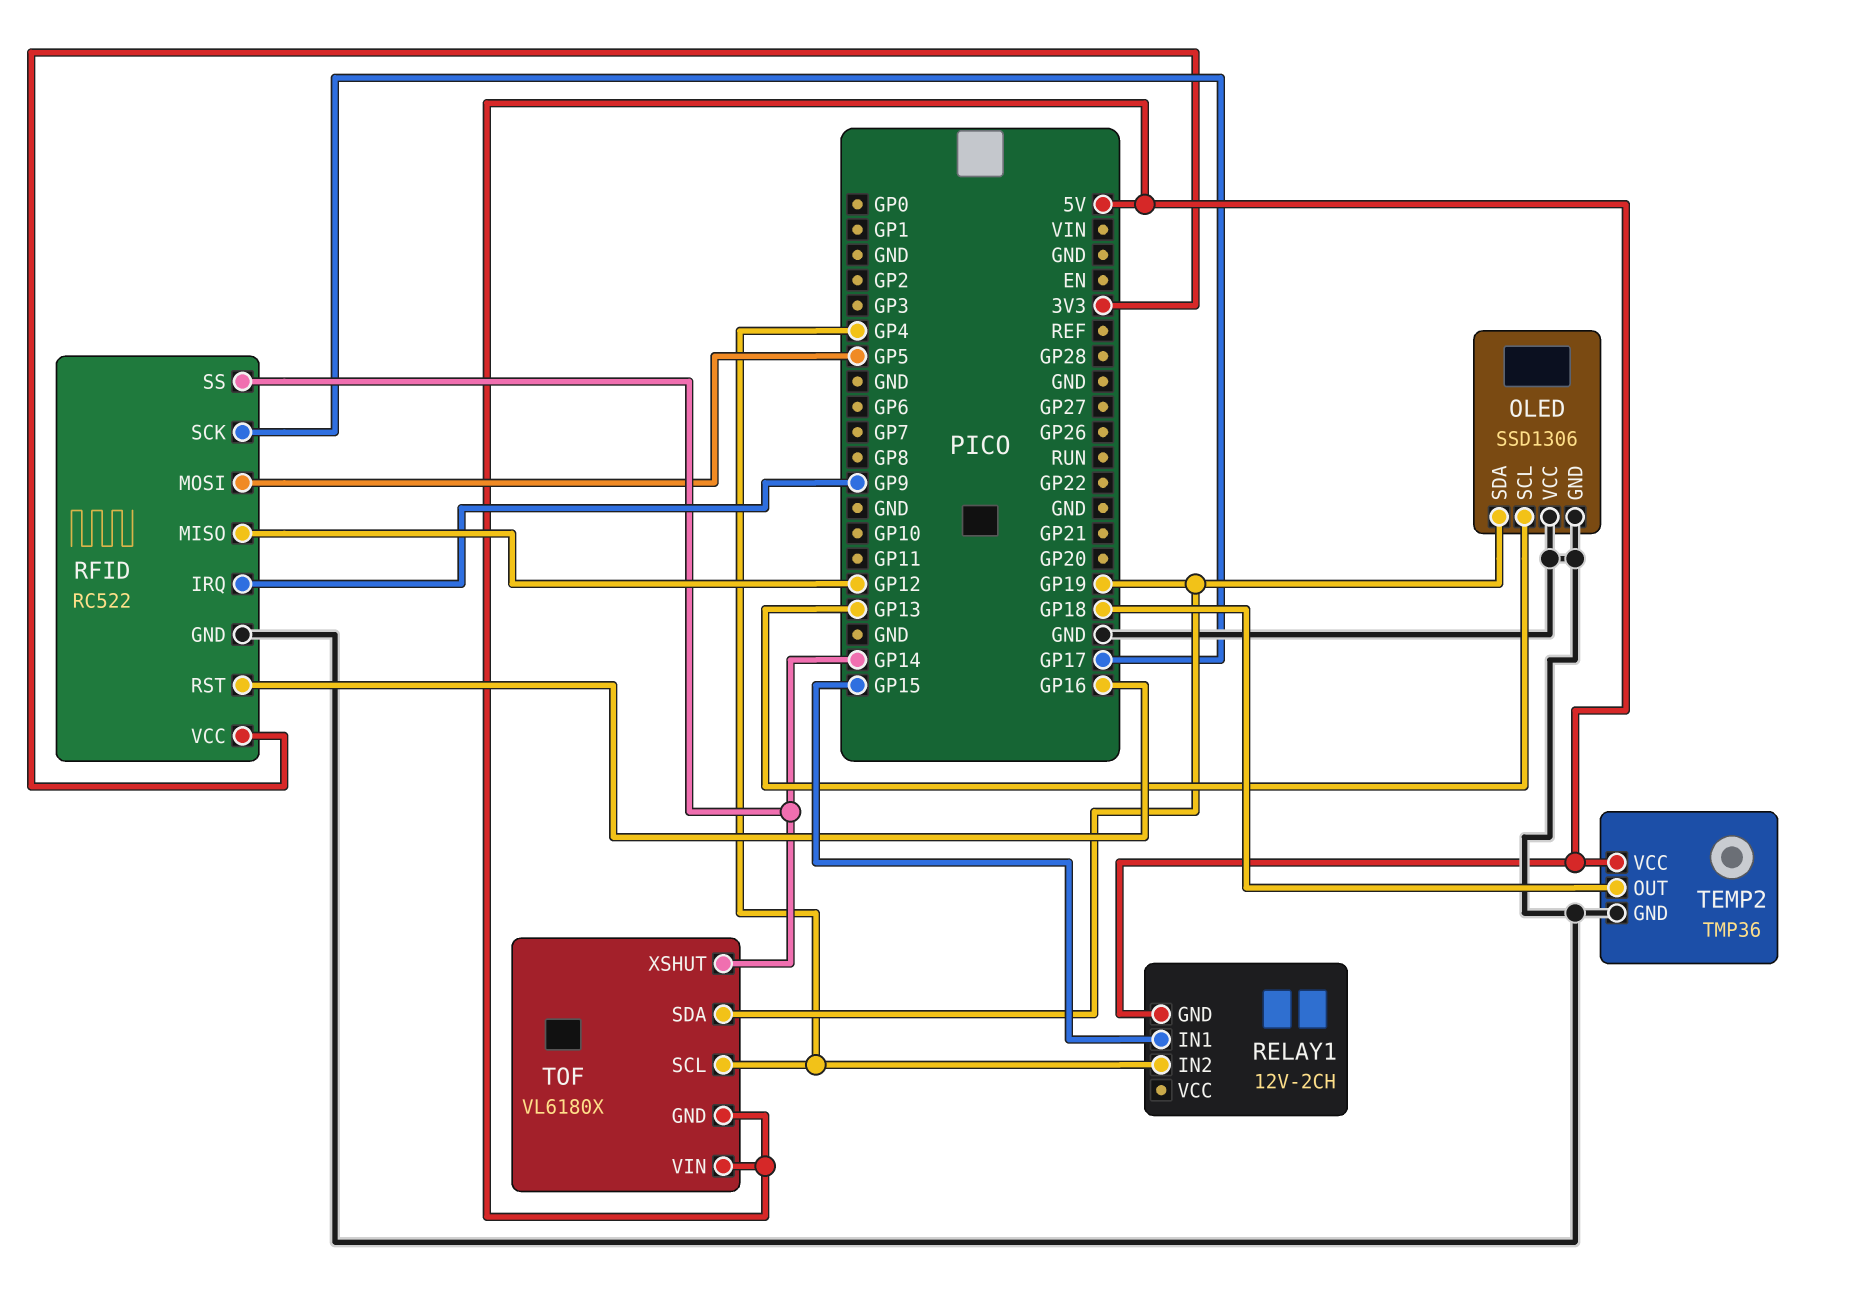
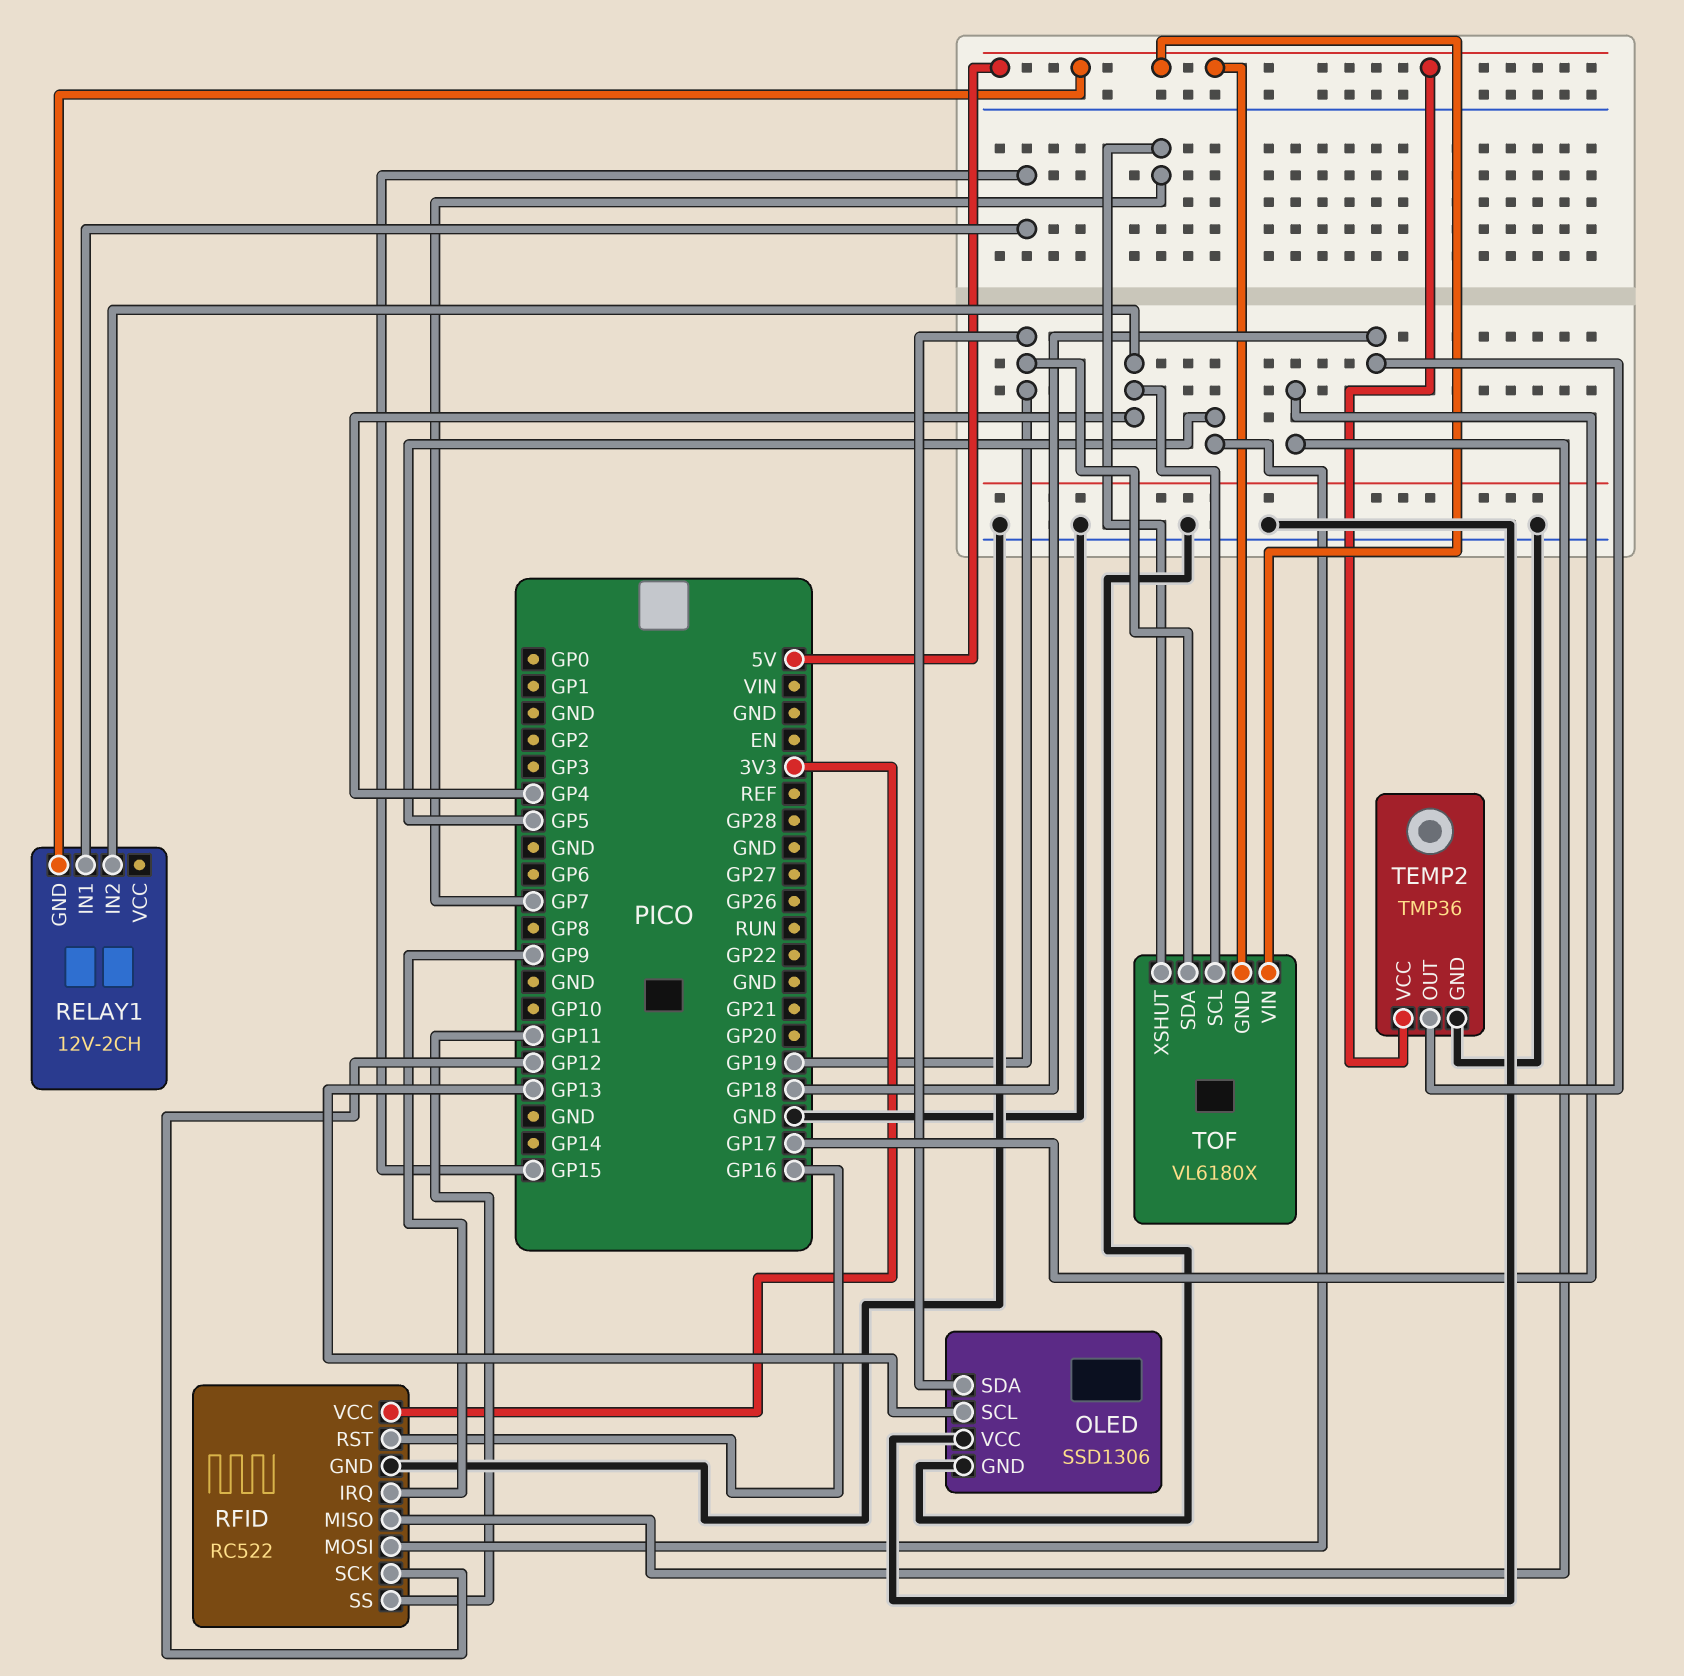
RFID pin MISO: GP12 -> GP17
RFID pin SCK: GP17 -> GP12
RFID pin SS: GP14 -> GP11
TOF pin XSHUT: GP14 -> GP7

